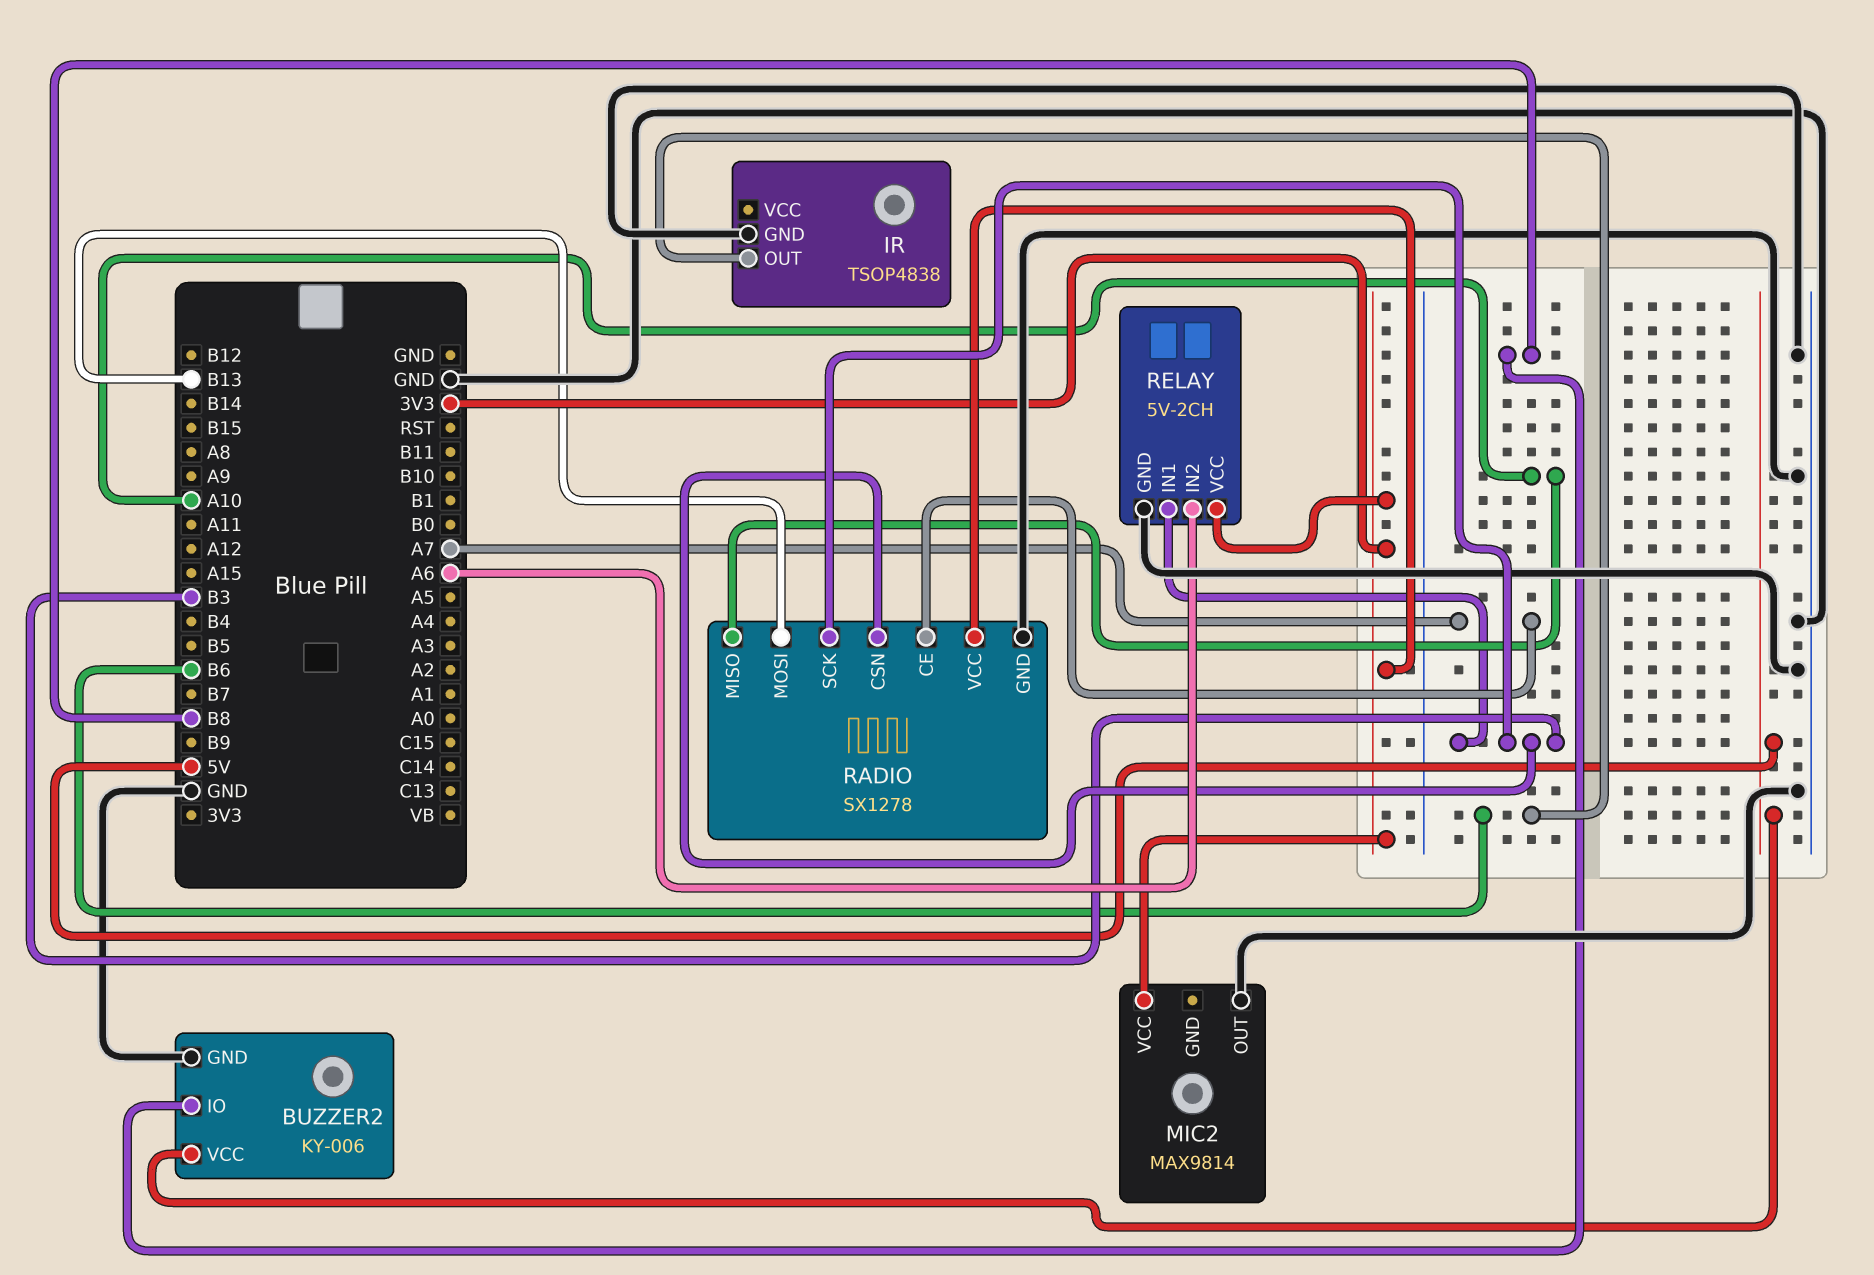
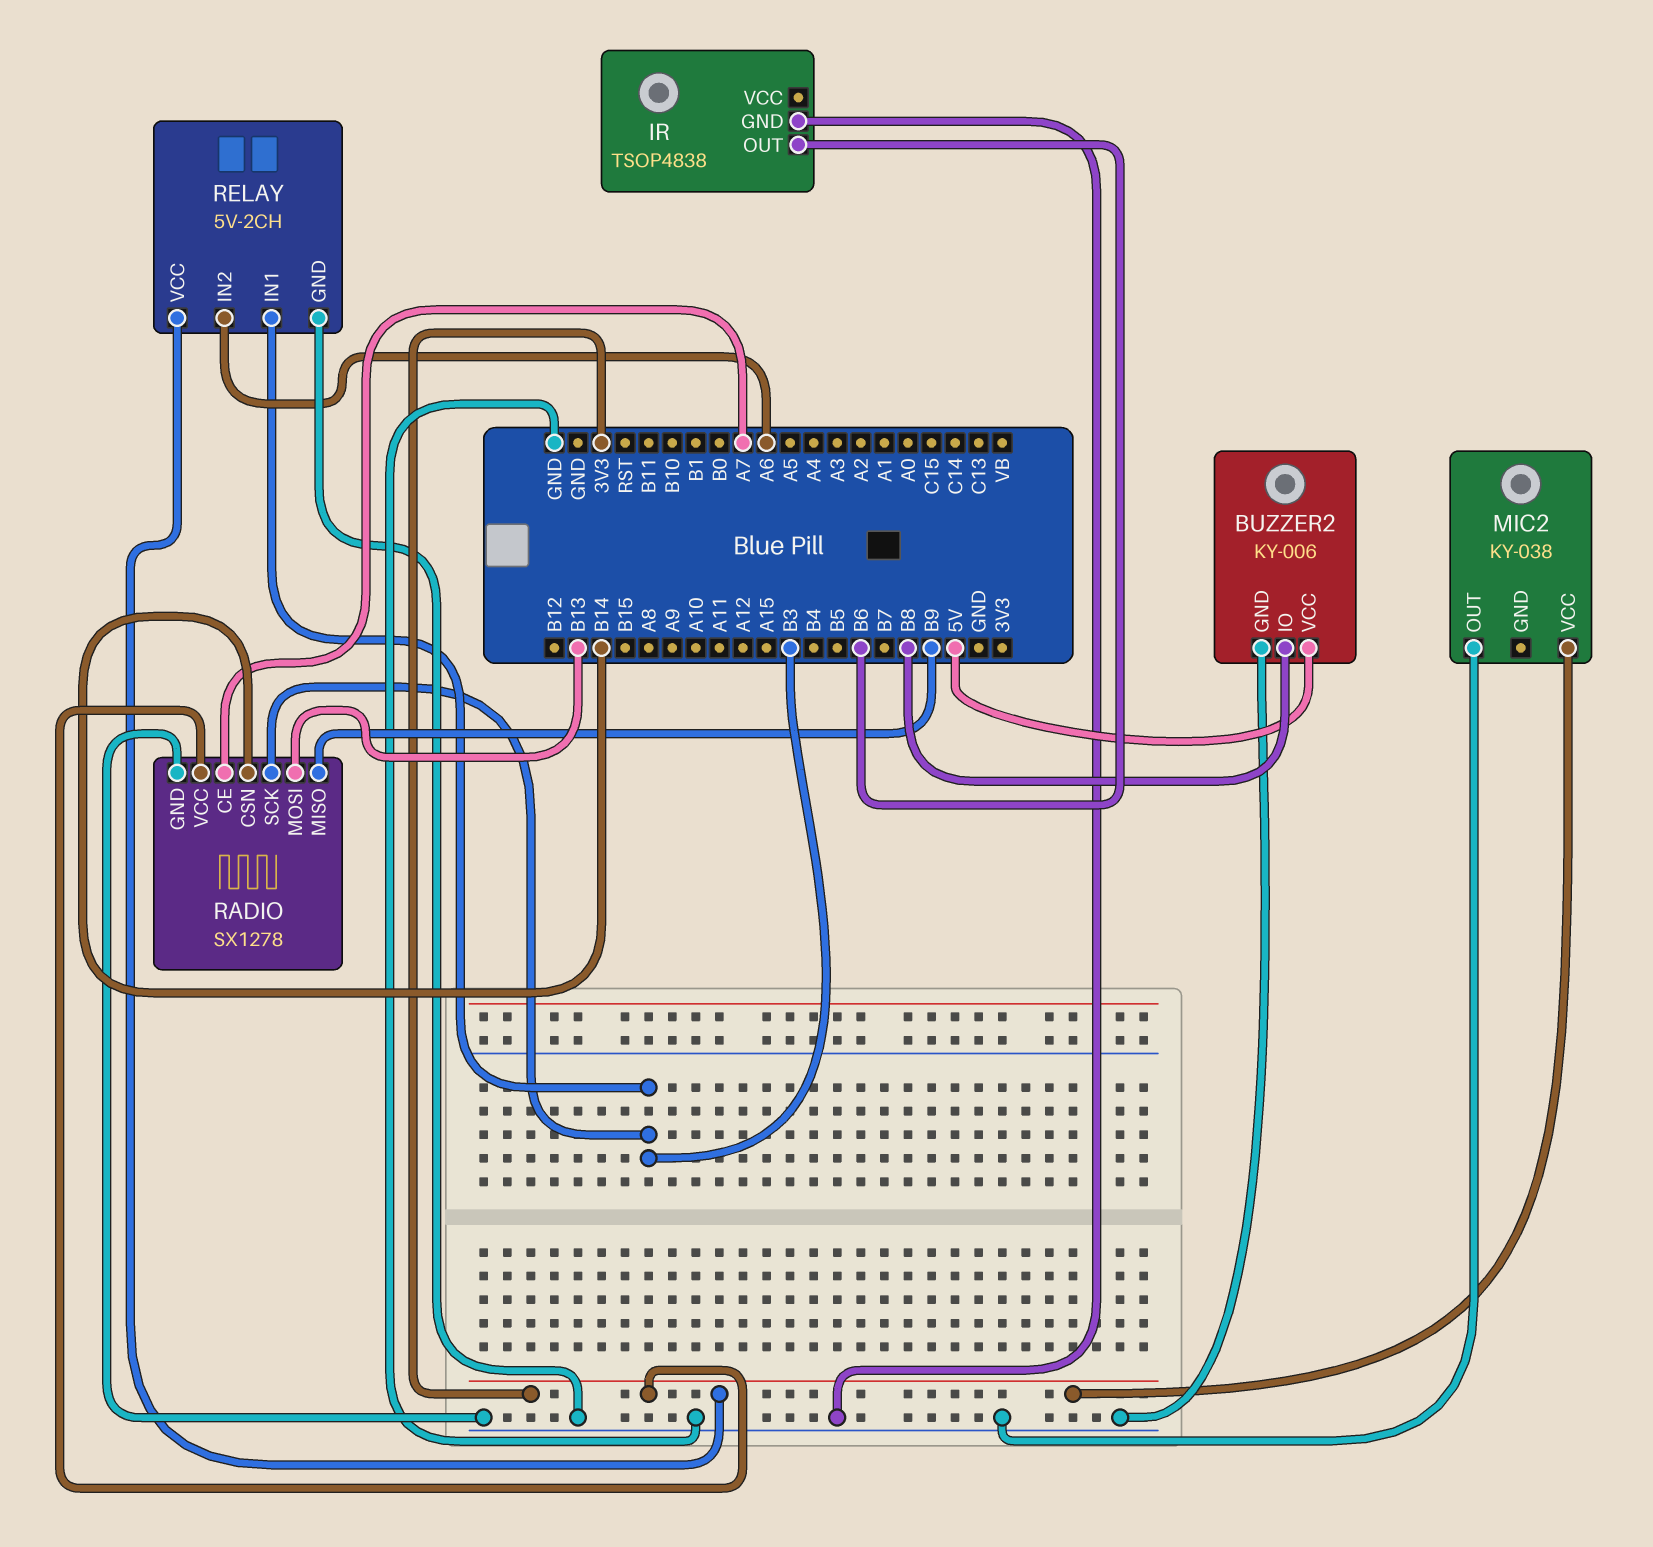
MIC2: MAX9814 -> KY-038
RADIO pin CSN: B3 -> B14
RADIO pin MISO: A10 -> B9

